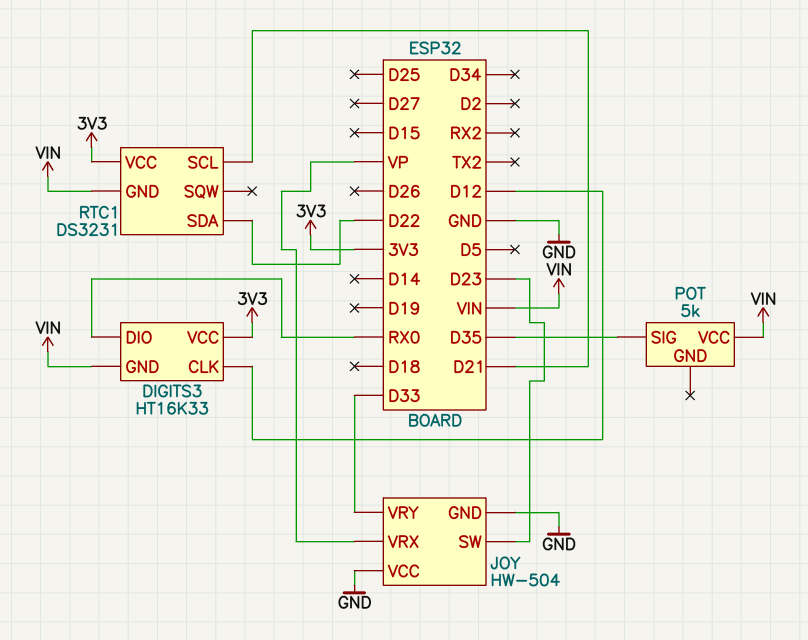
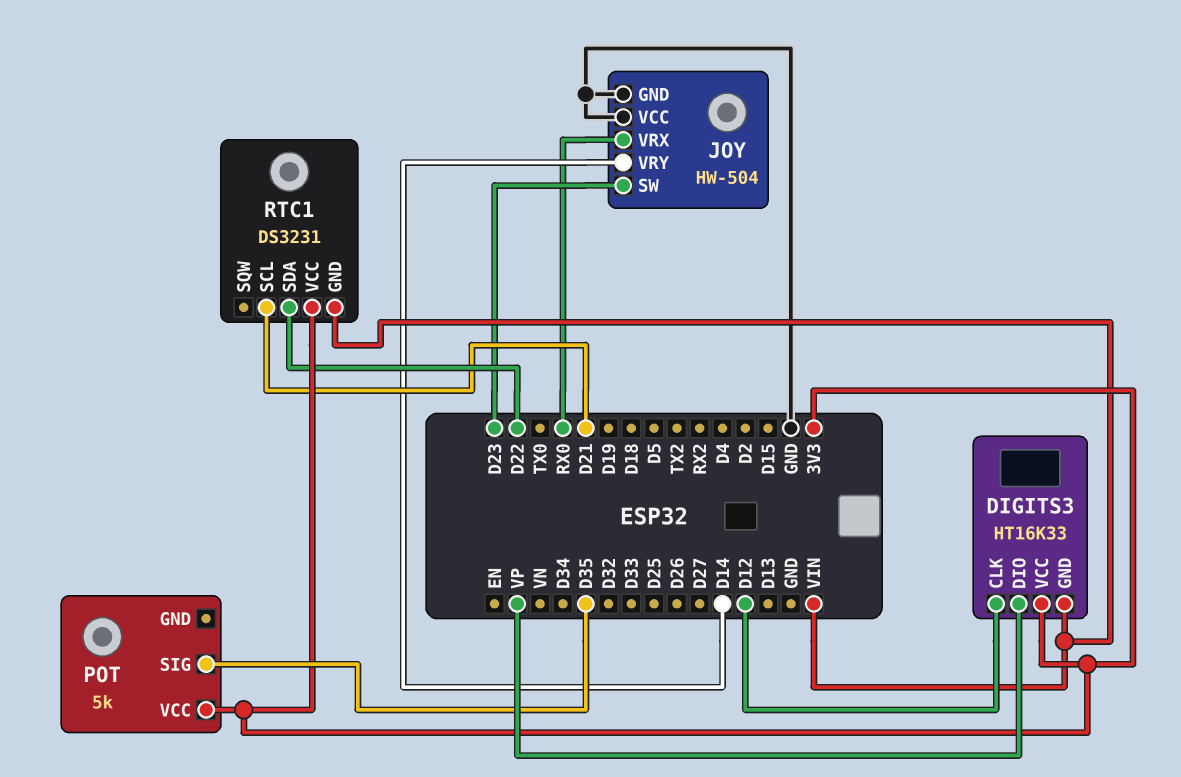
DIGITS3 pin DIO: RX0 -> VP
JOY pin VRX: VP -> RX0
JOY pin VRY: D33 -> D14
POT pin VCC: VIN -> 3V3

